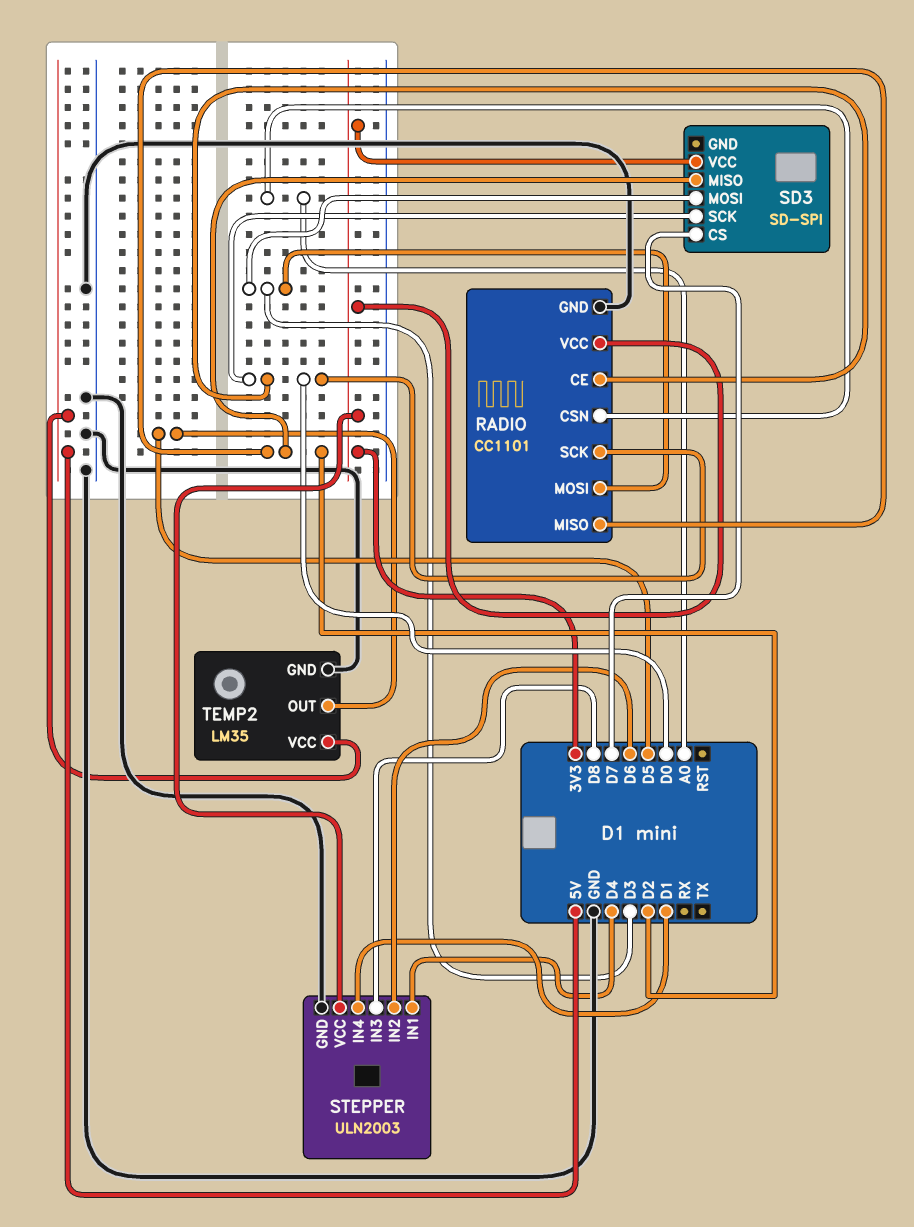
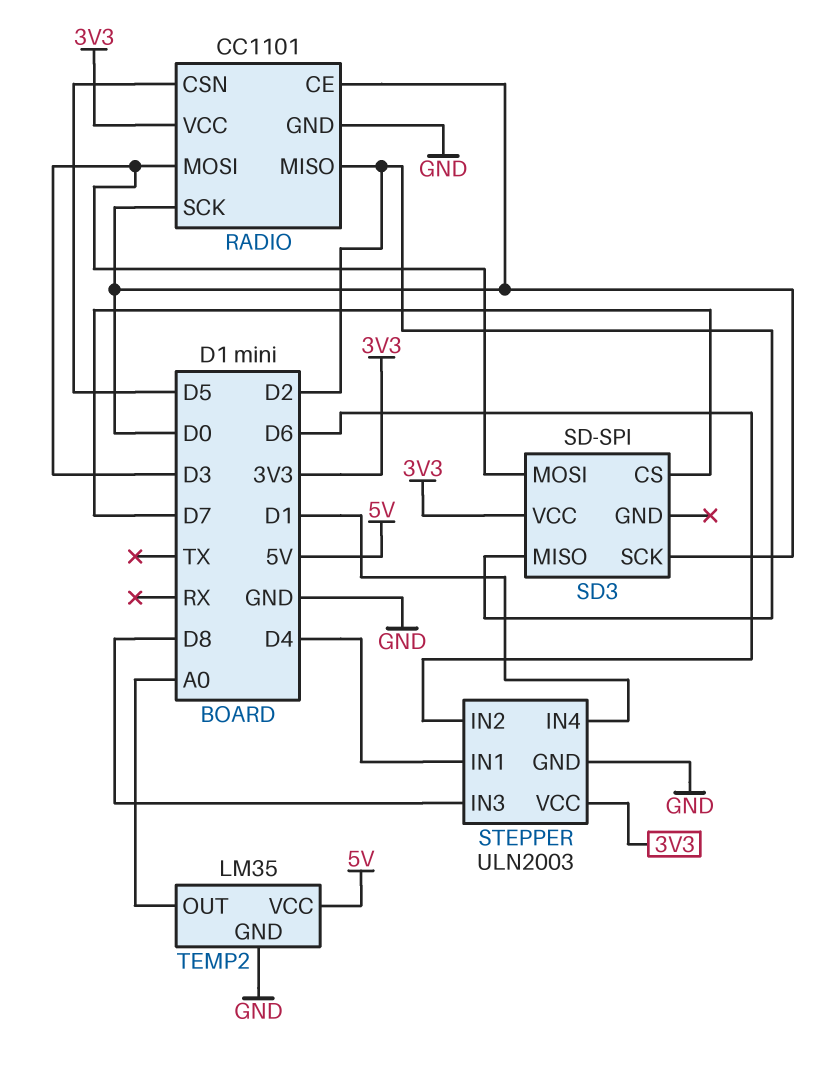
RADIO pin CSN: A0 -> D5
TEMP2 pin OUT: D5 -> A0

